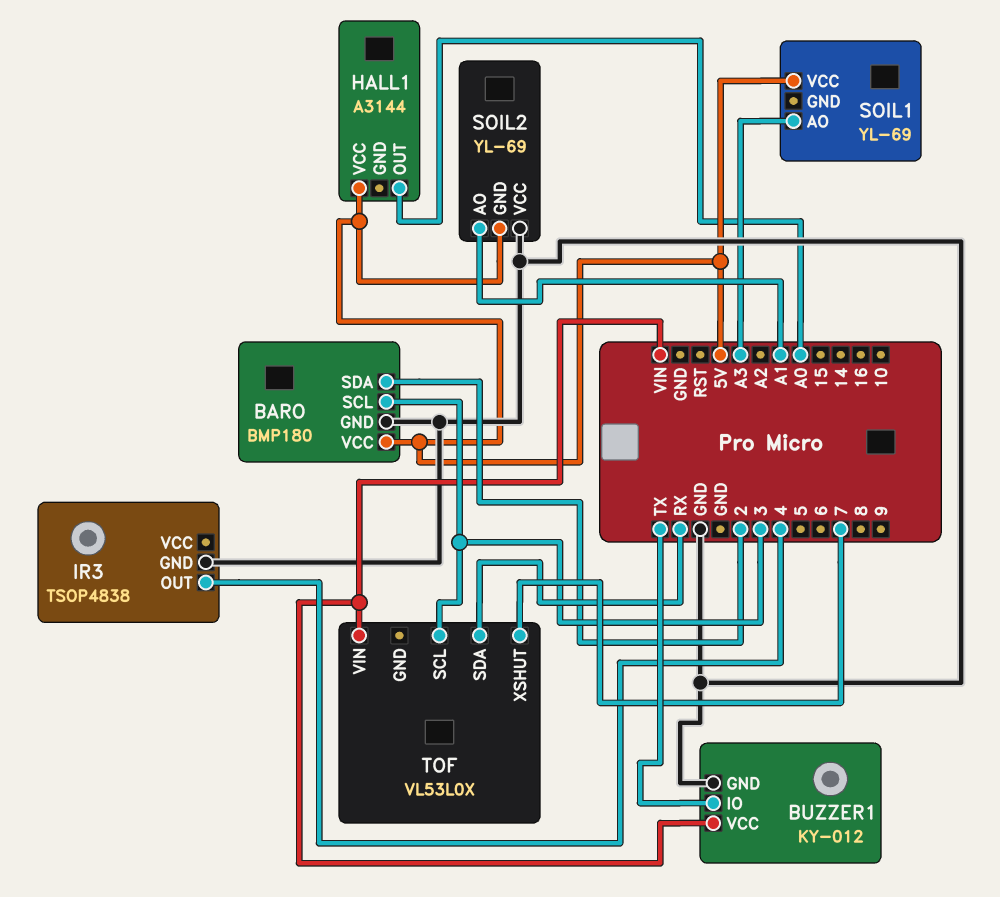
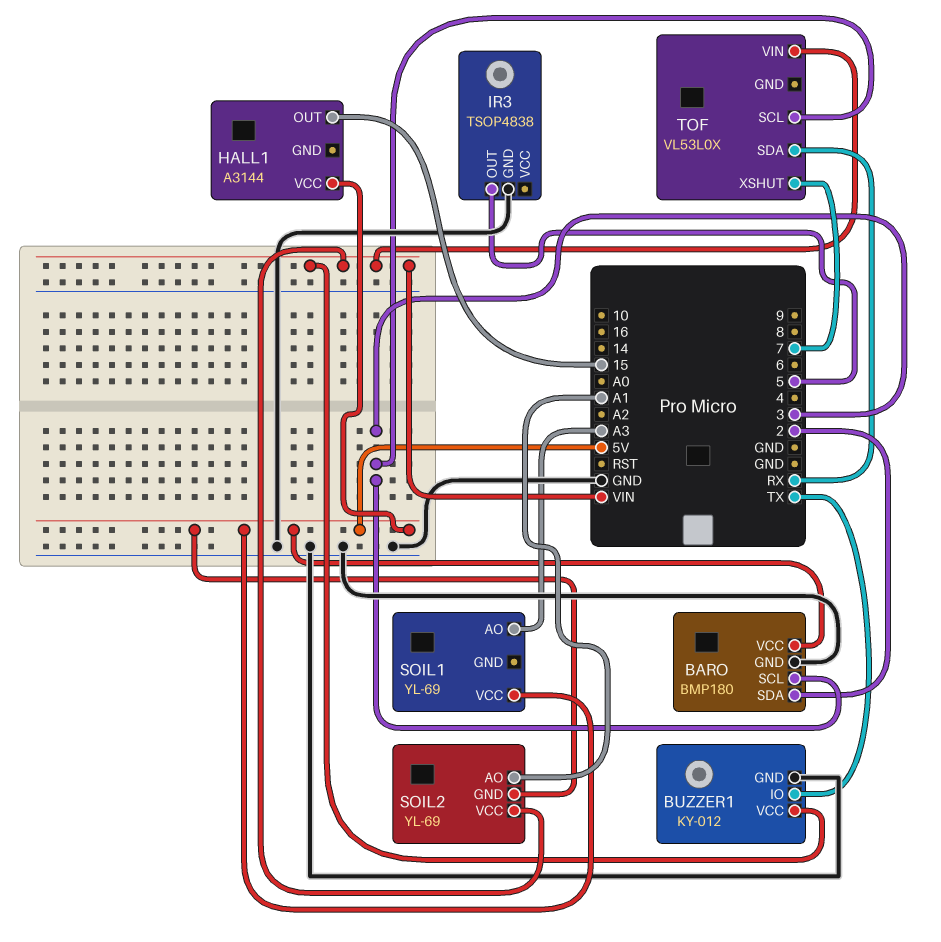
HALL1 pin OUT: A0 -> 15
IR3 pin OUT: 4 -> 5
SOIL2 pin VCC: GND -> VIN

